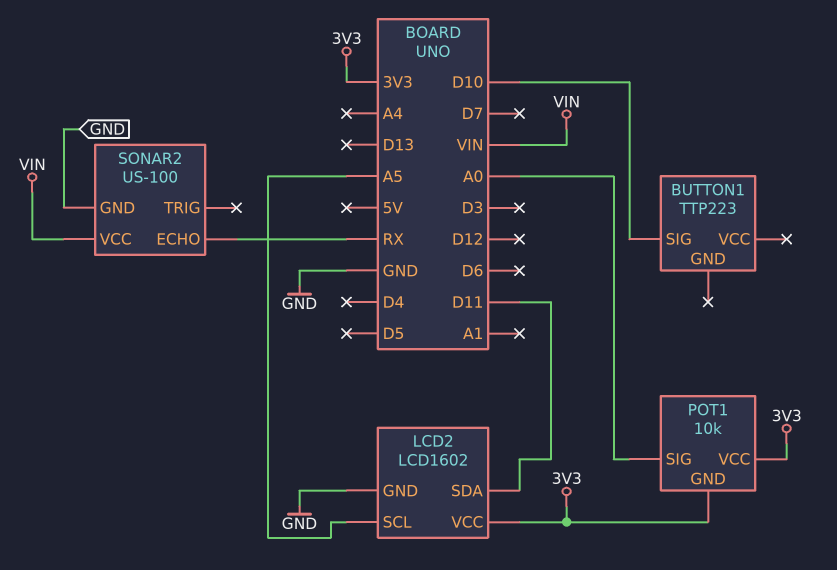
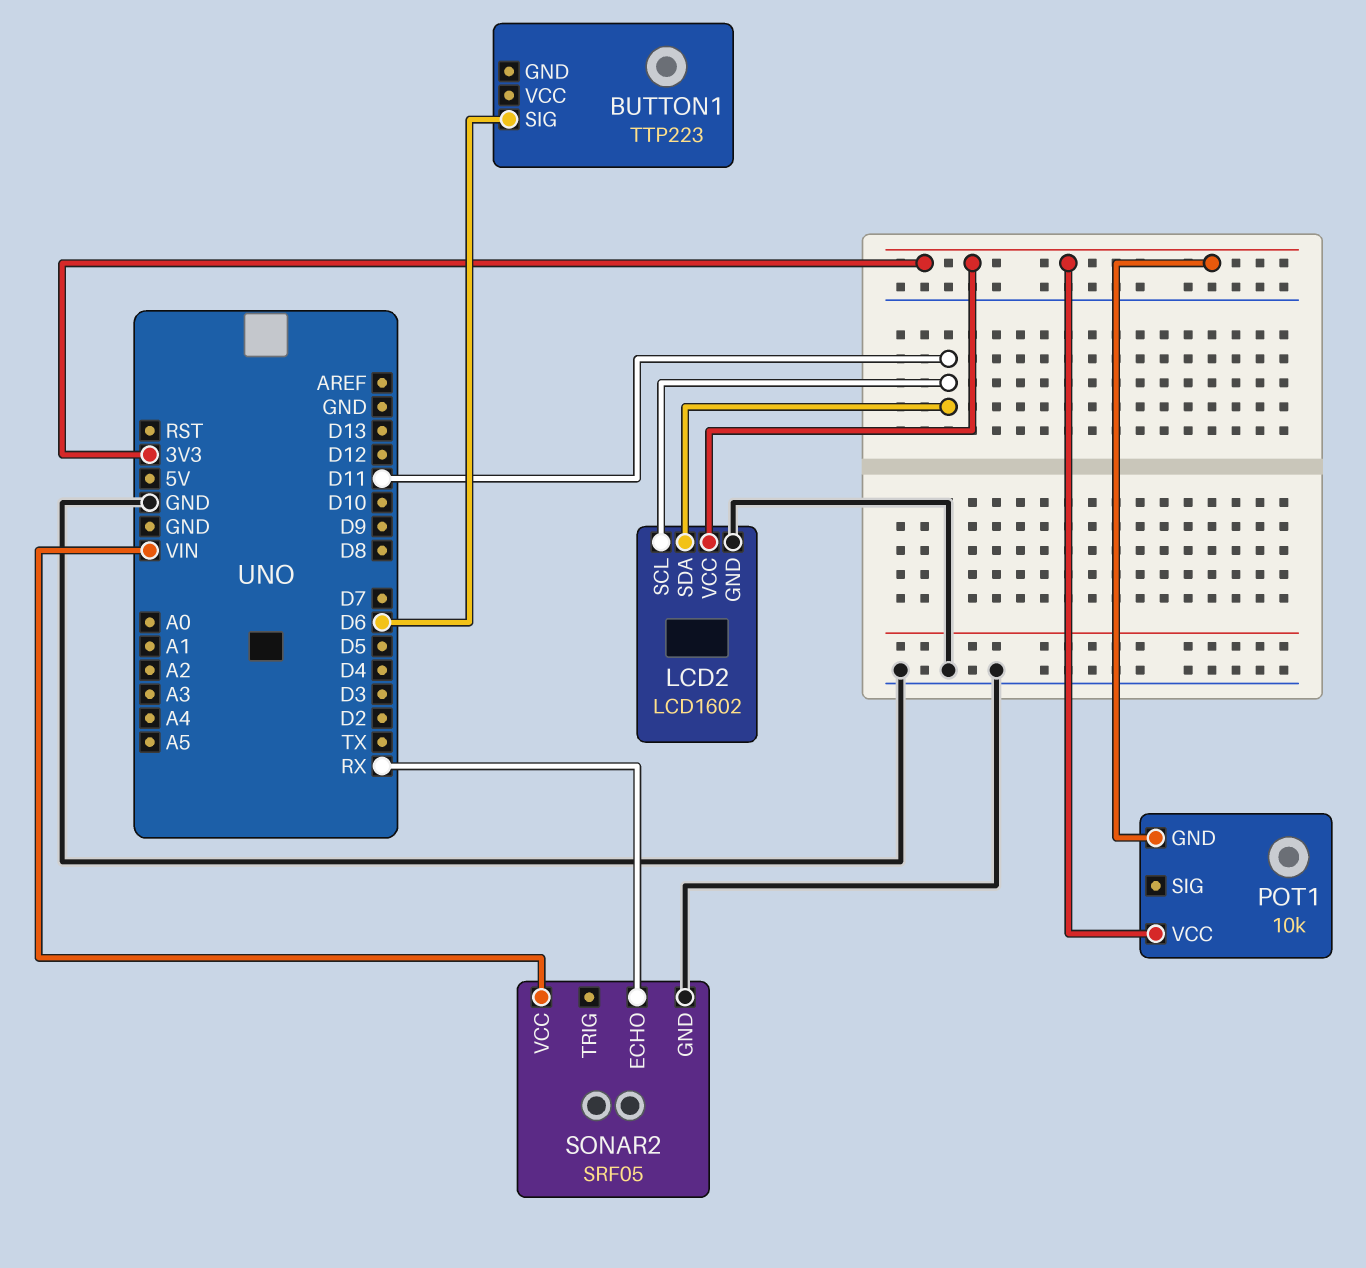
BUTTON1 pin SIG: D10 -> D6
LCD2 pin SCL: A5 -> D11
POT1 pin SIG: A0 -> none
SONAR2: US-100 -> SRF05

